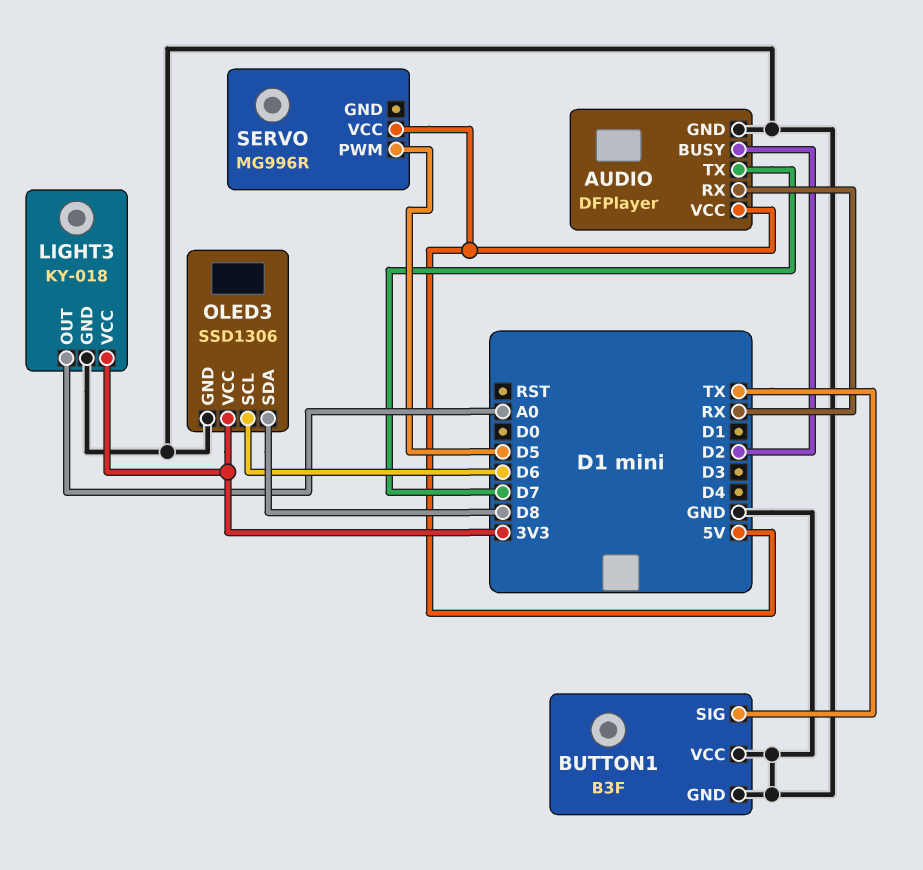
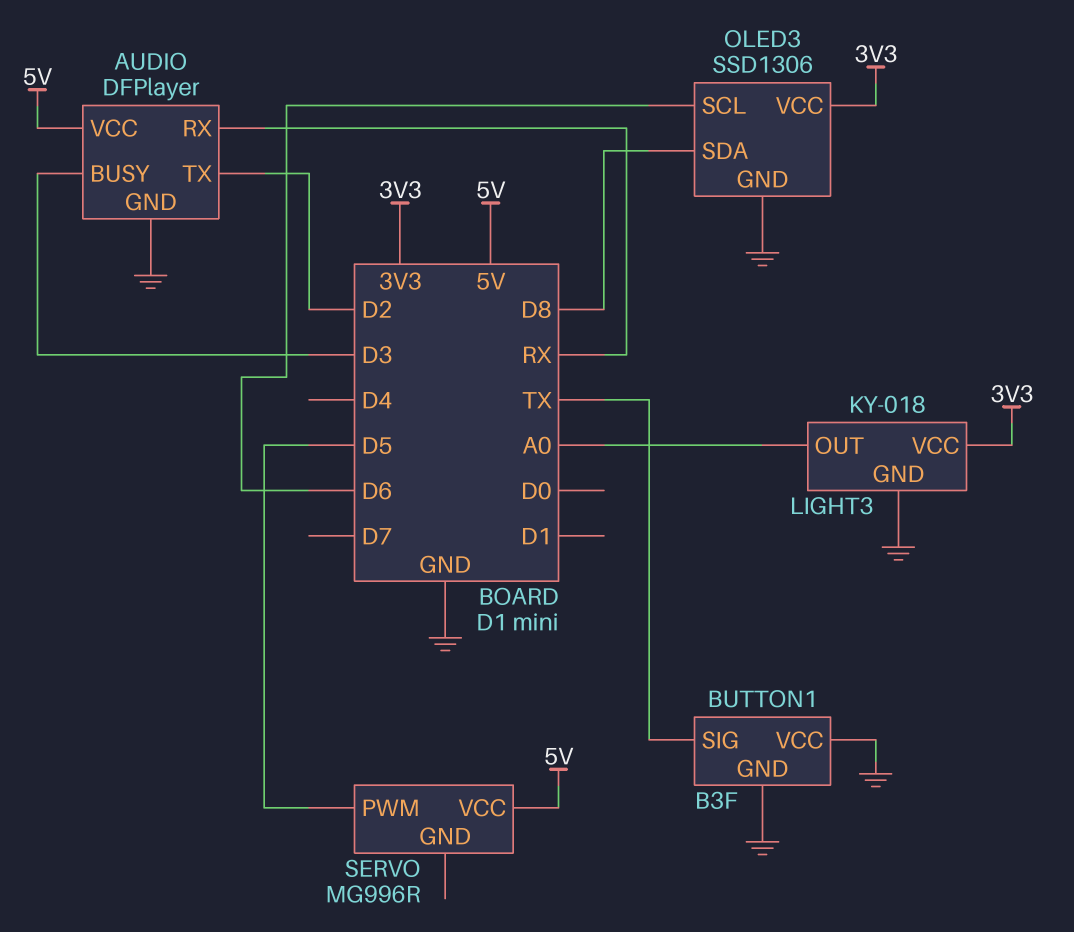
AUDIO pin BUSY: D2 -> D3
AUDIO pin TX: D7 -> D2

